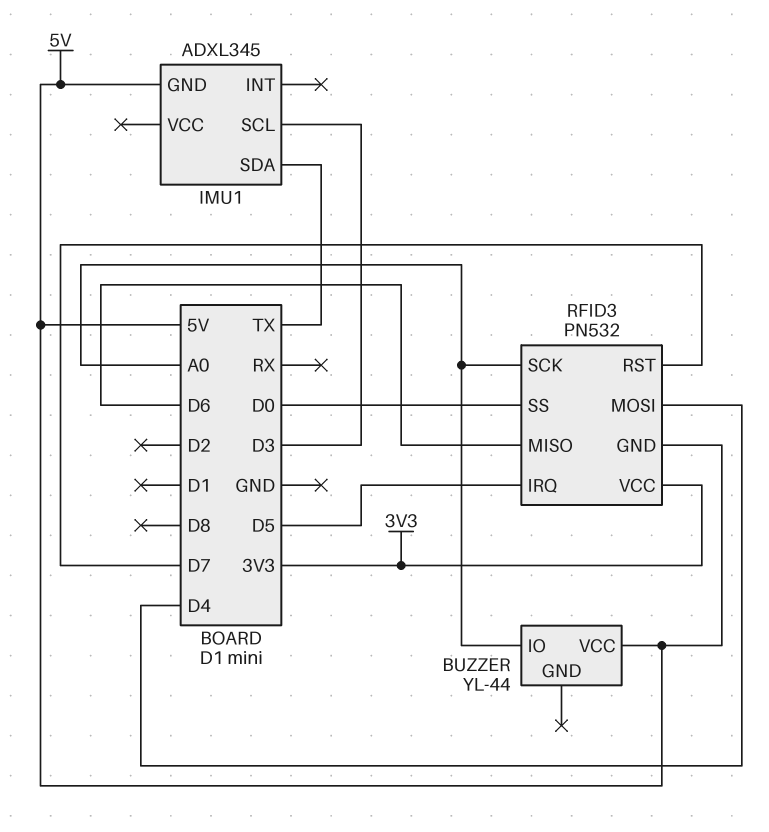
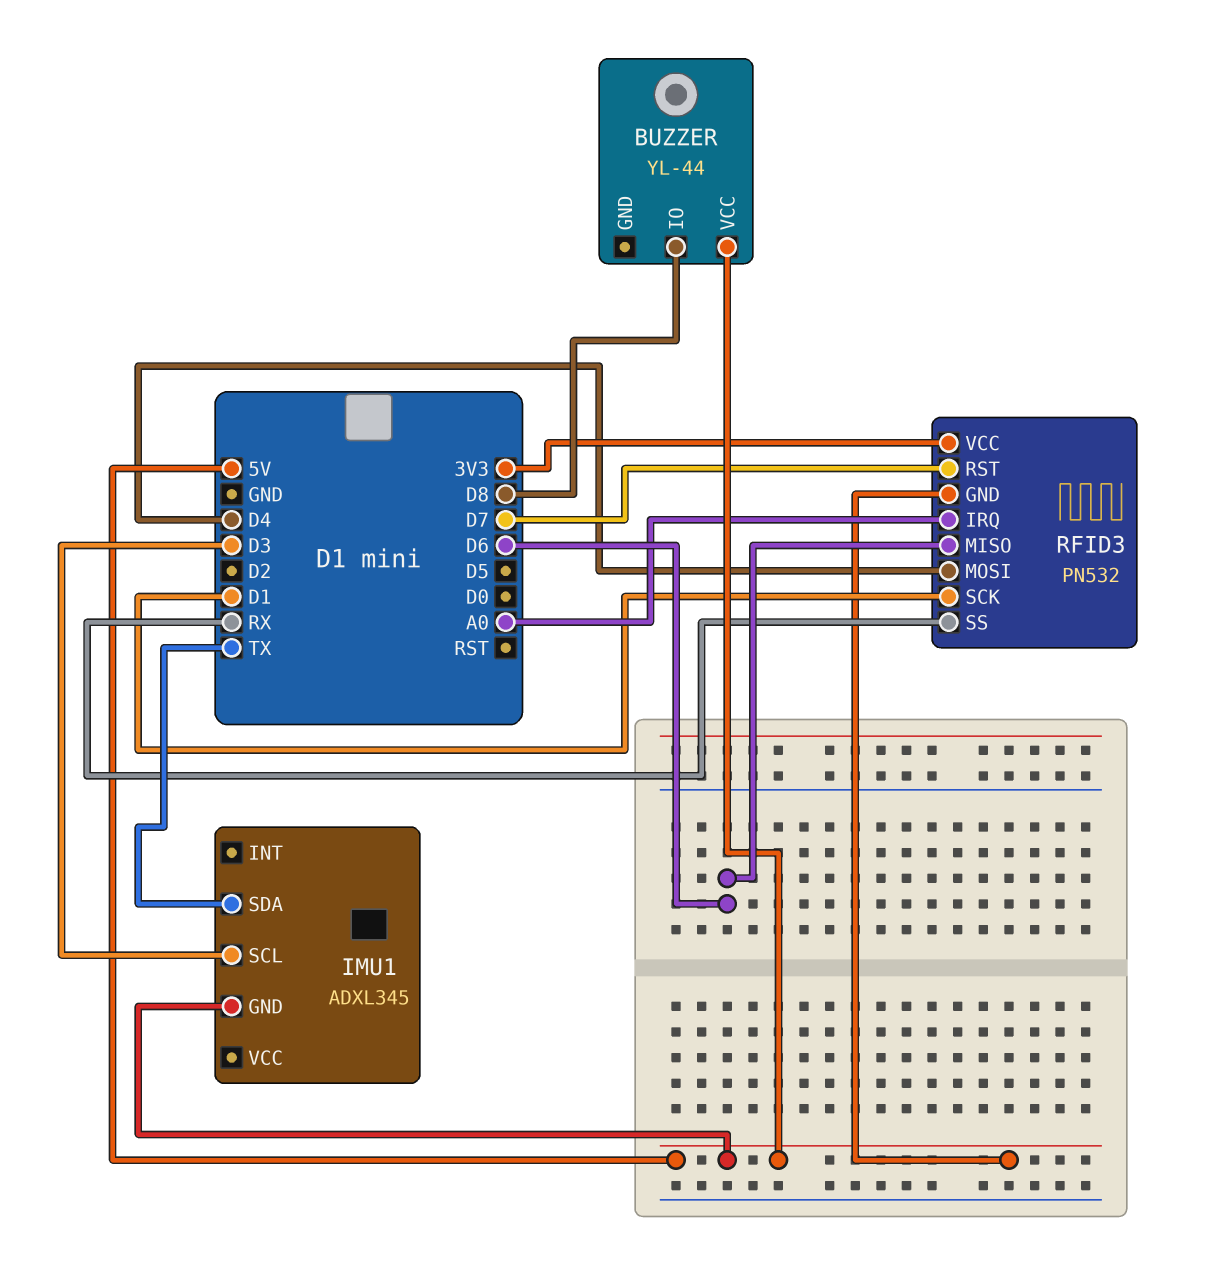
BUZZER pin IO: A0 -> D8
RFID3 pin IRQ: D5 -> A0
RFID3 pin SCK: A0 -> D1
RFID3 pin SS: D0 -> RX

